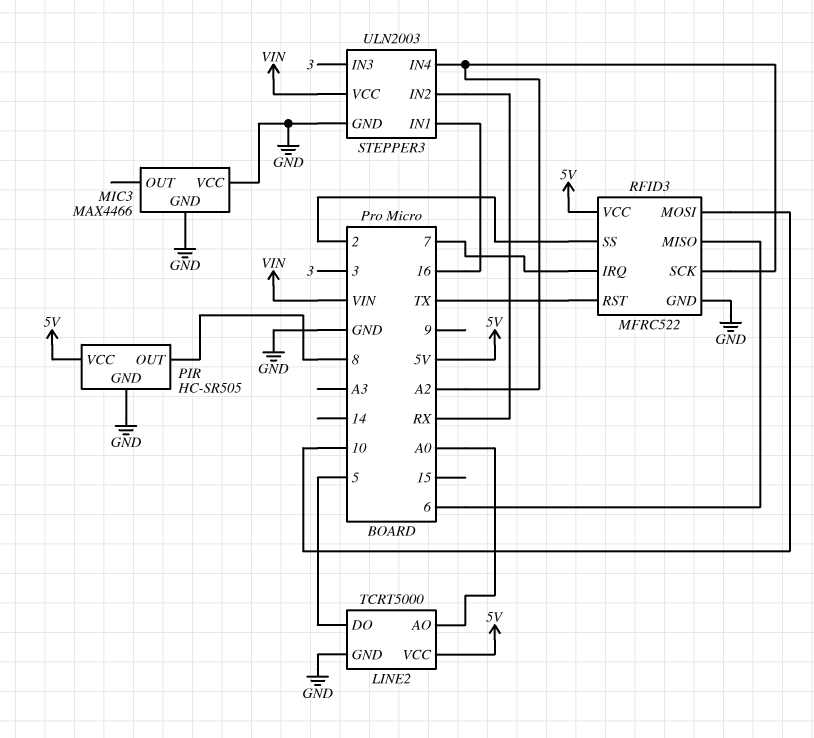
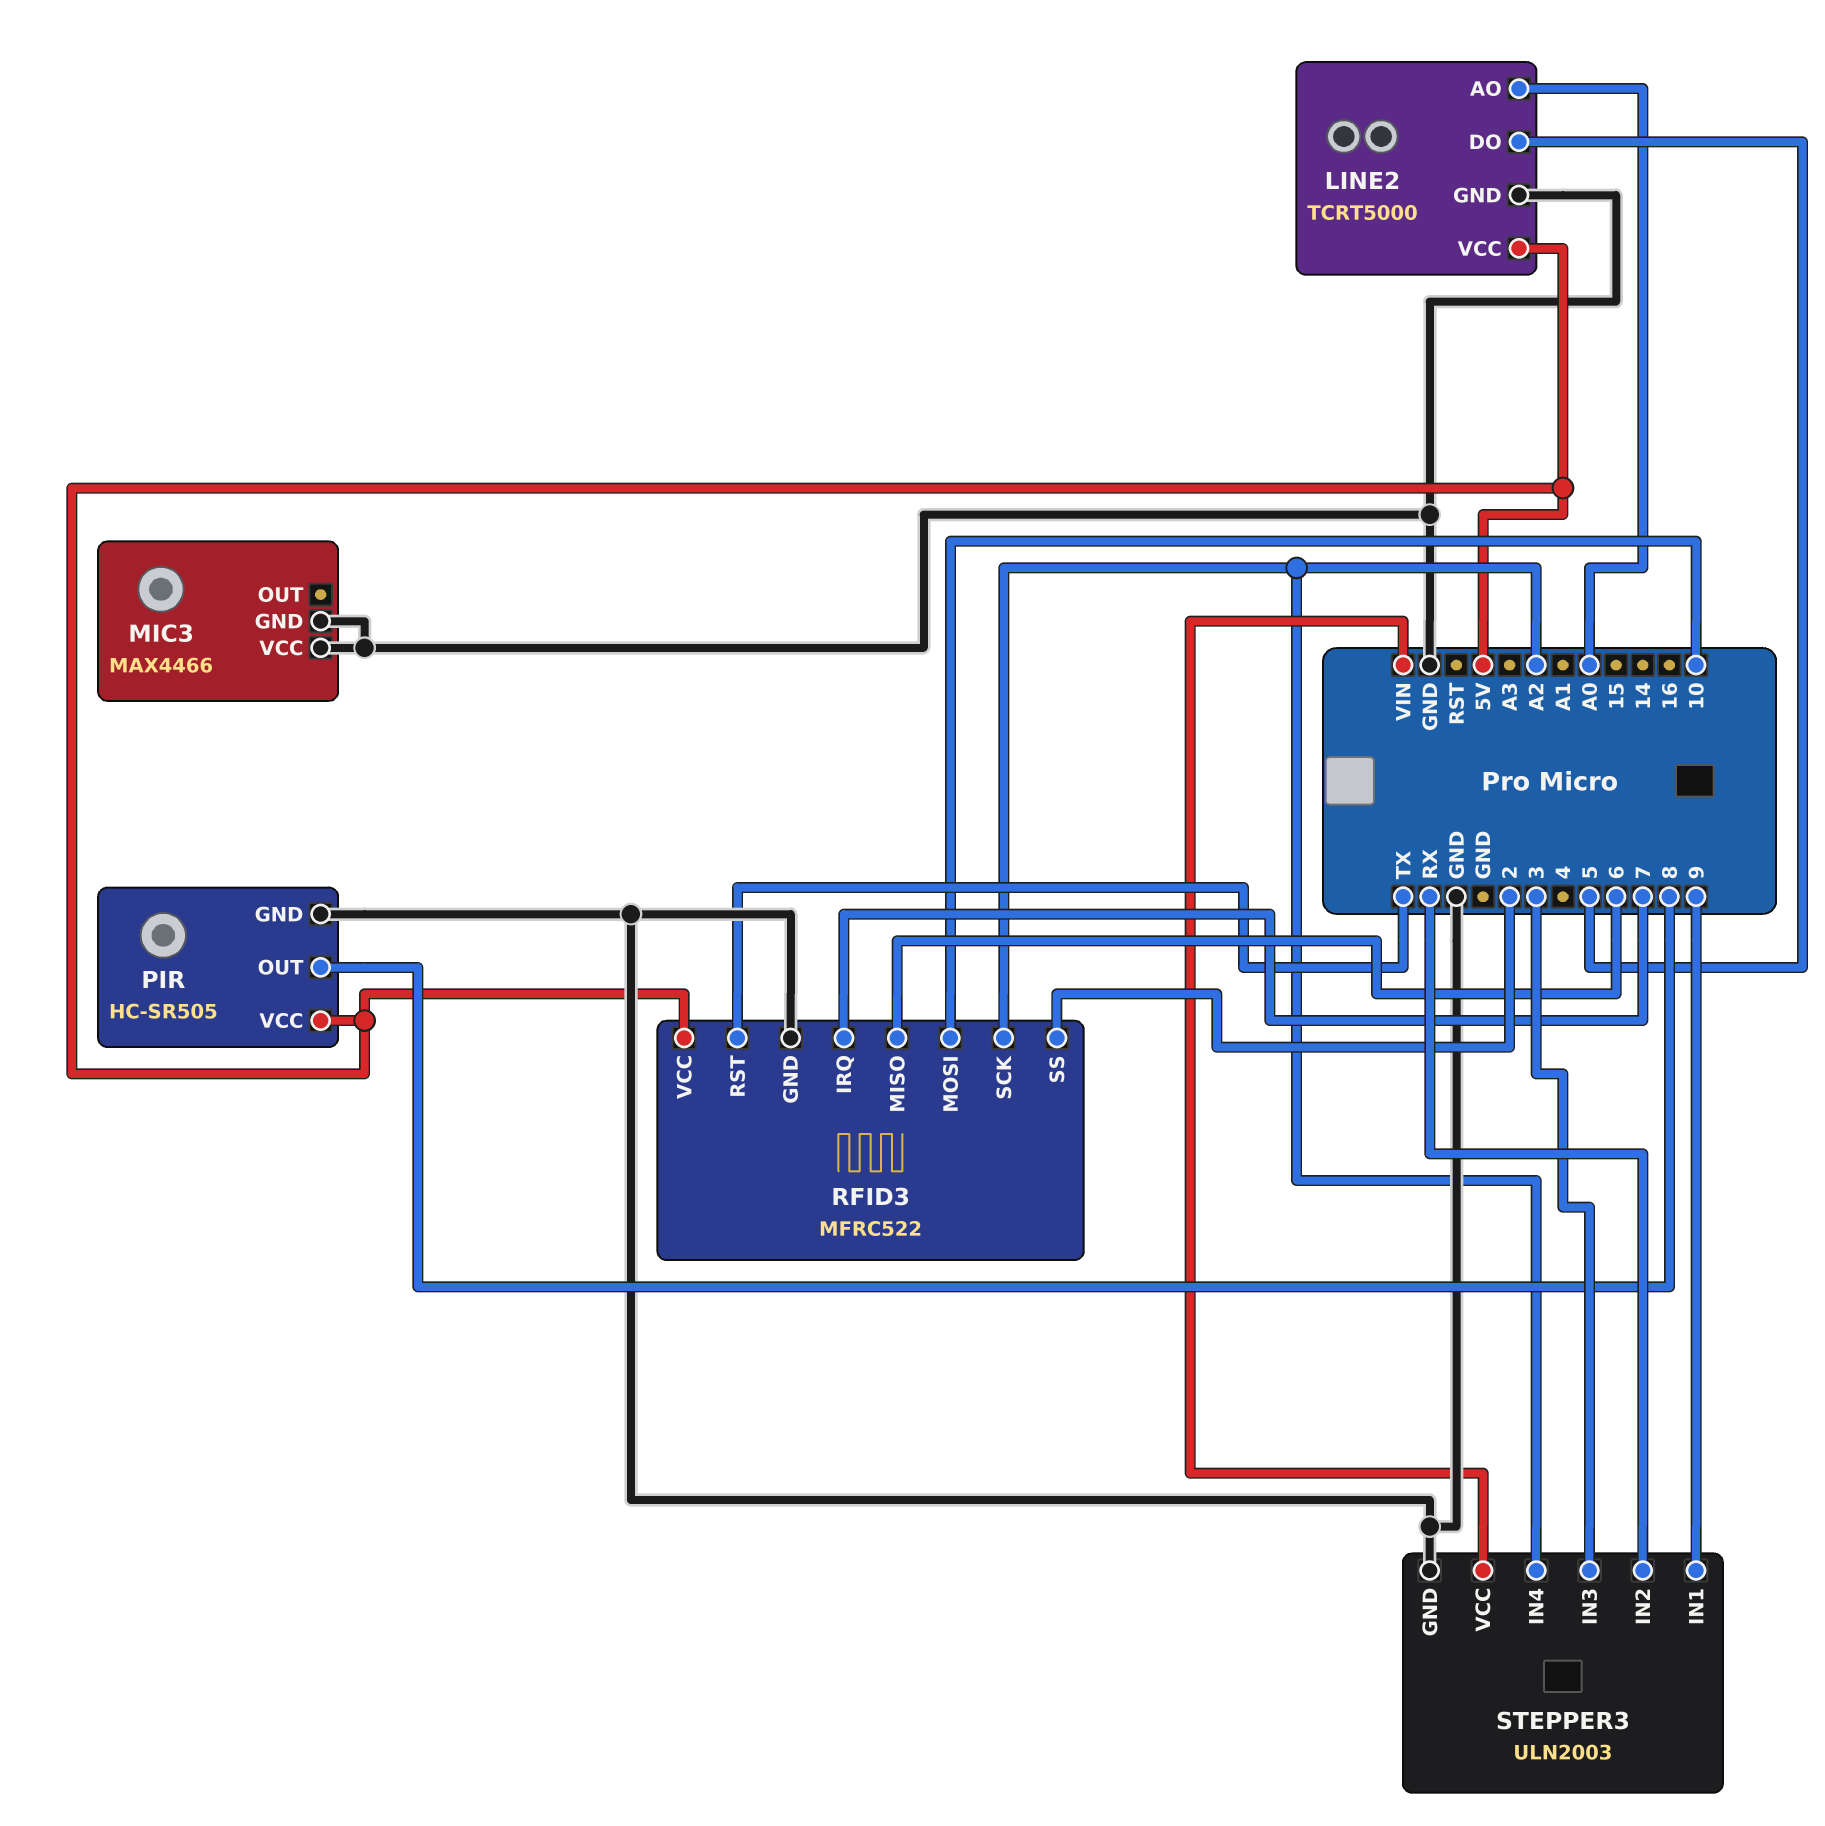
STEPPER3 pin IN1: 16 -> 9

